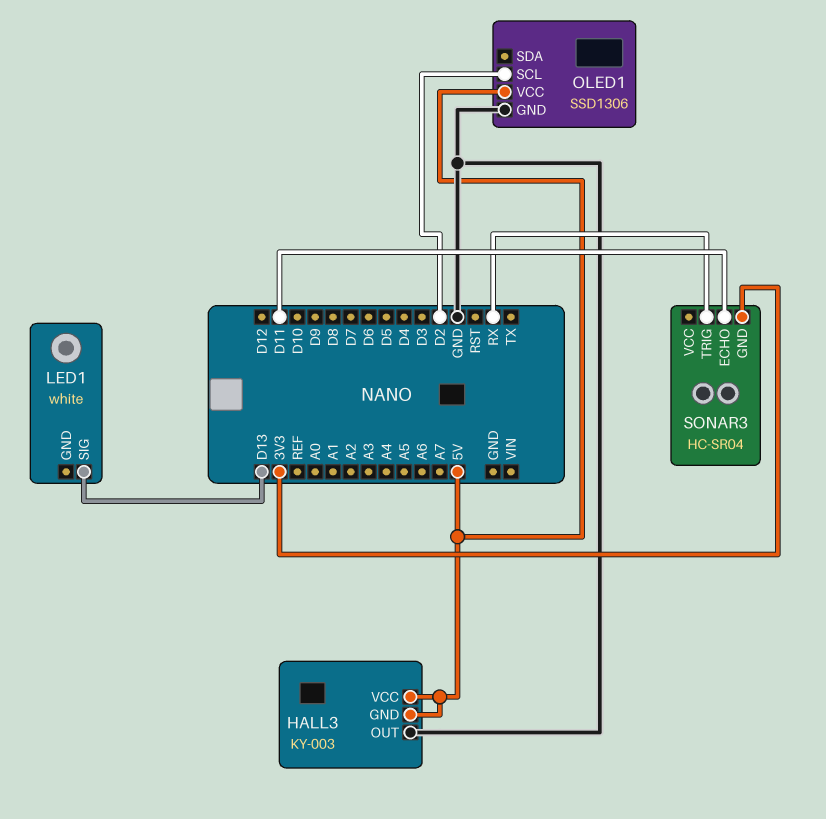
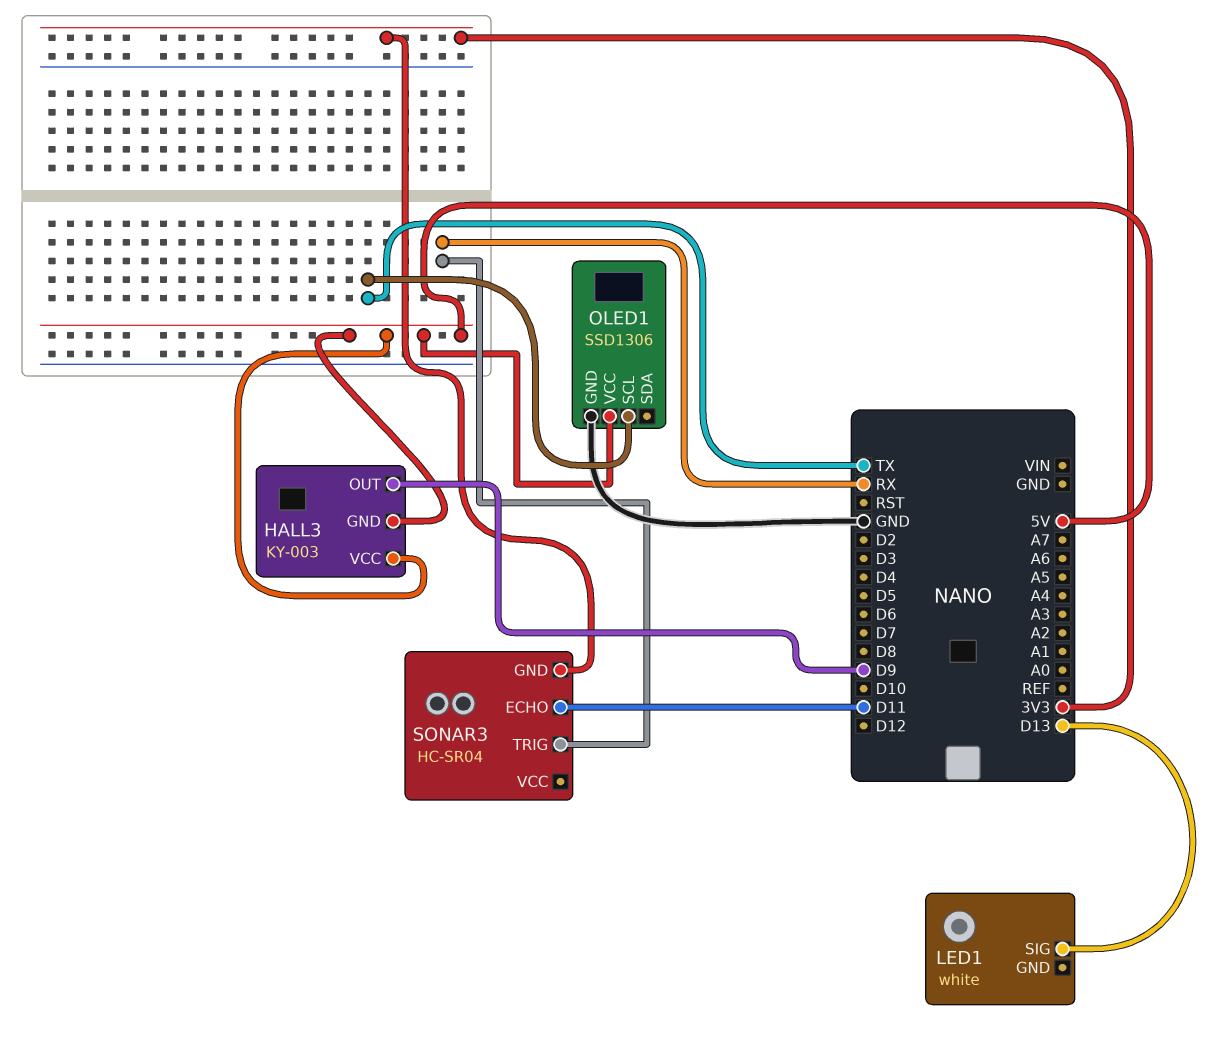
HALL3 pin OUT: GND -> D9
OLED1 pin SCL: D2 -> TX

